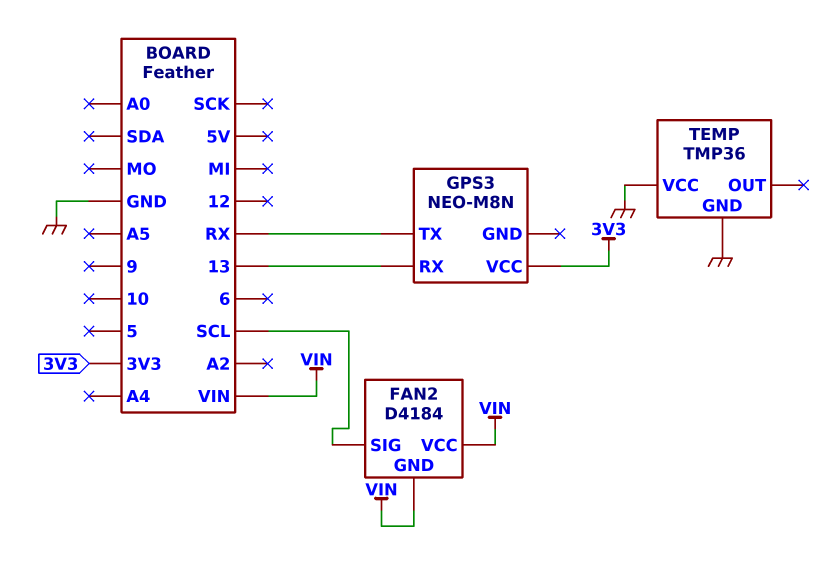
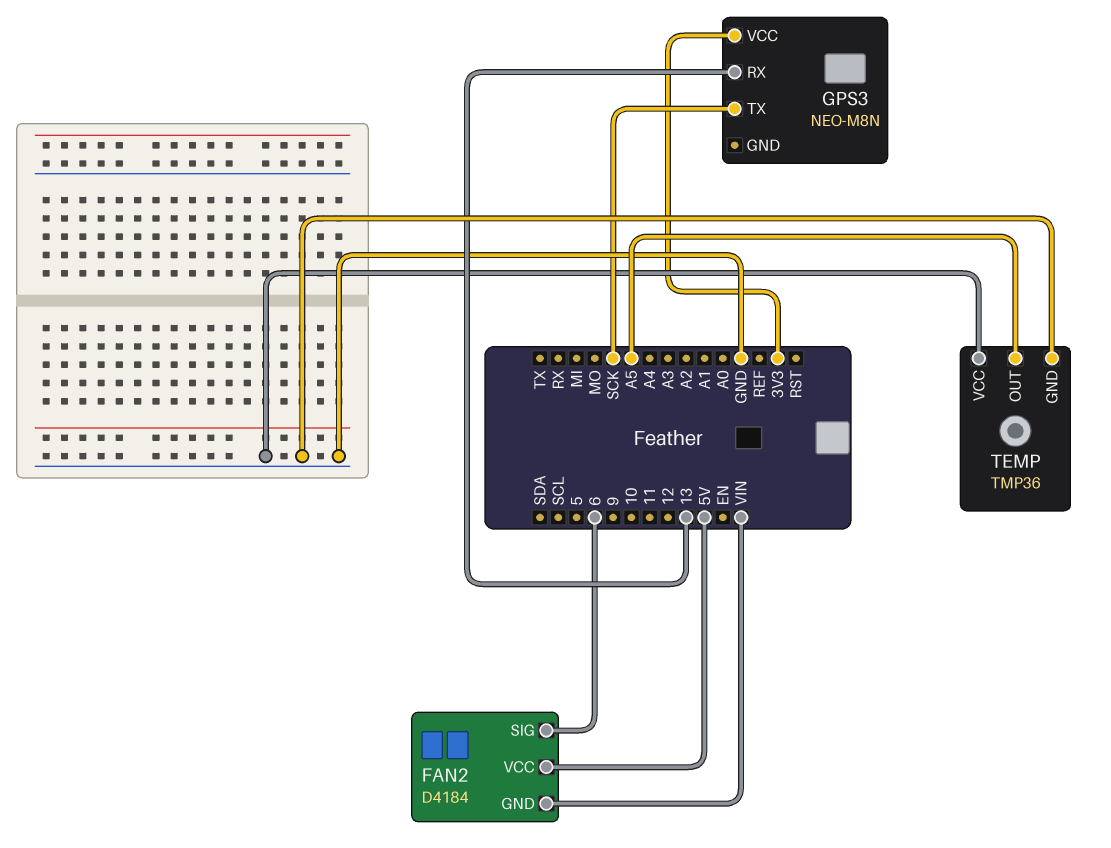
FAN2 pin SIG: SCL -> 6
FAN2 pin VCC: VIN -> 5V
GPS3 pin TX: RX -> SCK
TEMP pin OUT: none -> A5

